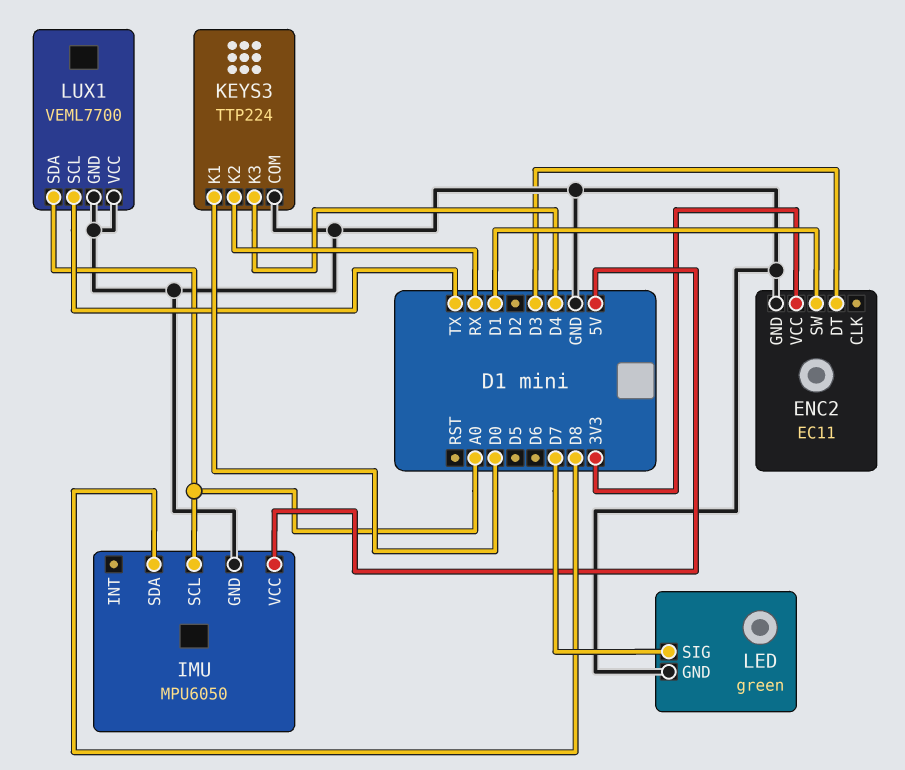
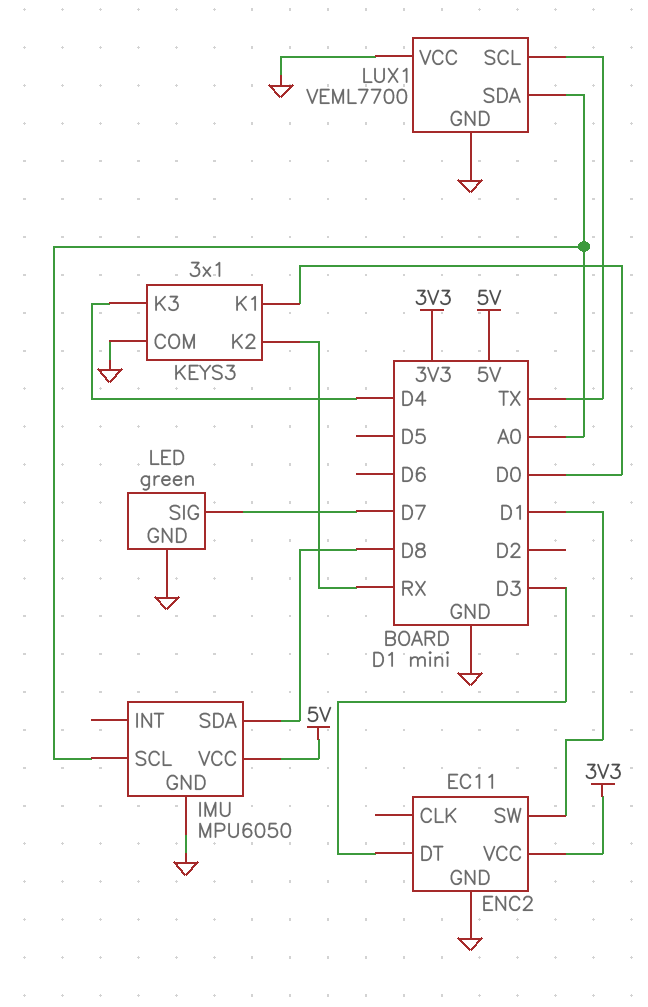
KEYS3: TTP224 -> 3x1

